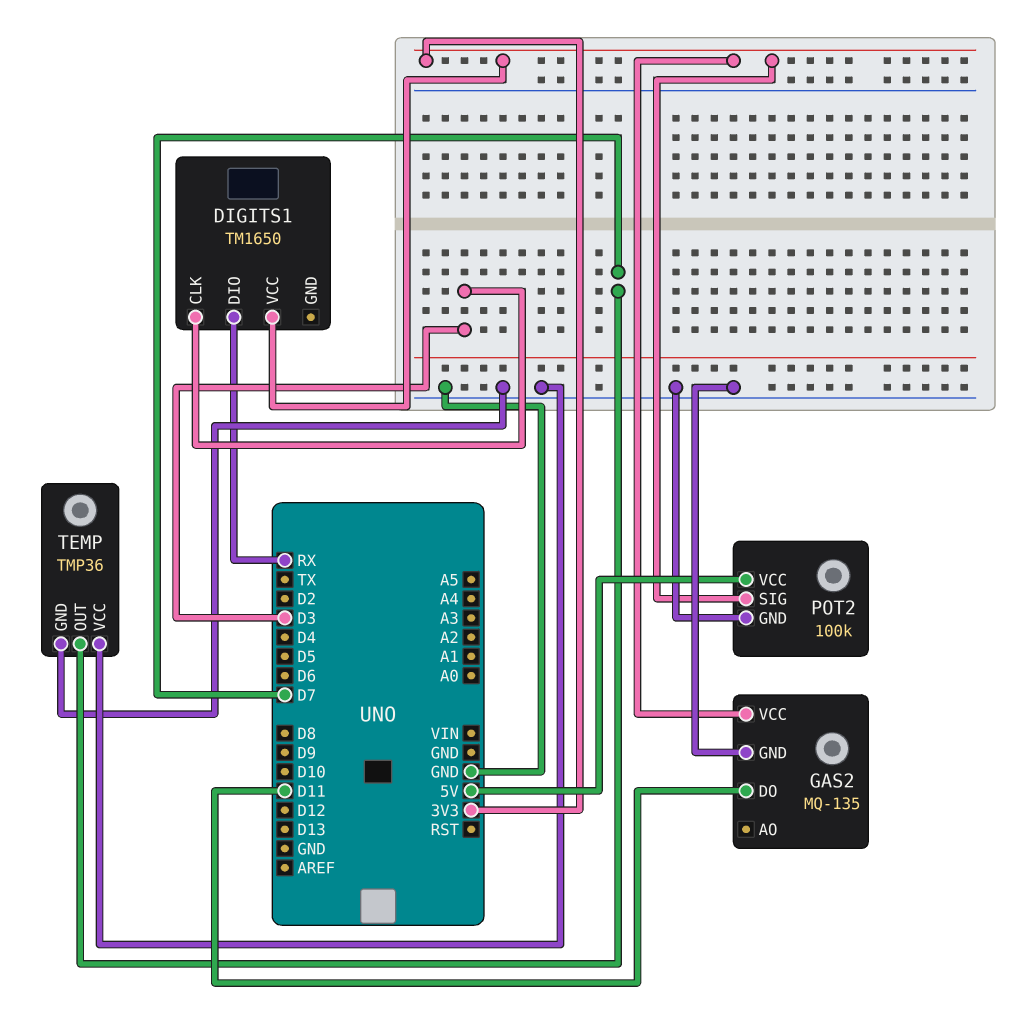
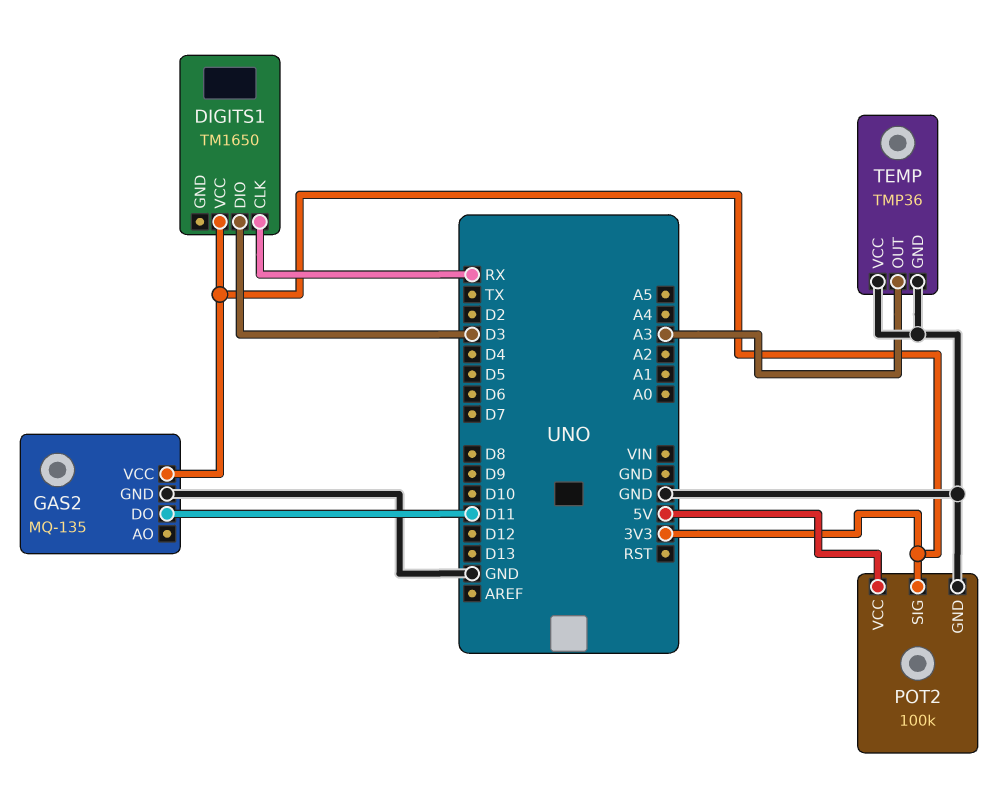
DIGITS1 pin CLK: D3 -> RX
DIGITS1 pin DIO: RX -> D3
TEMP pin OUT: D7 -> A3

